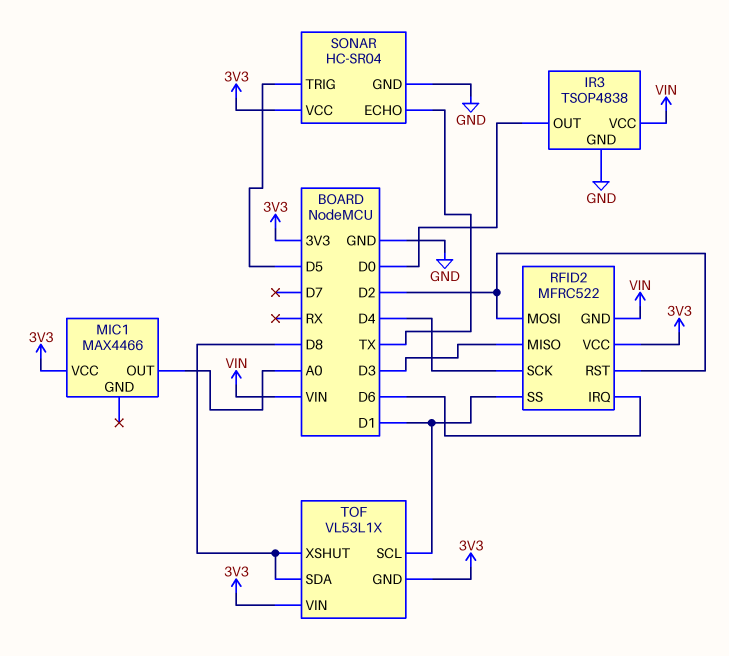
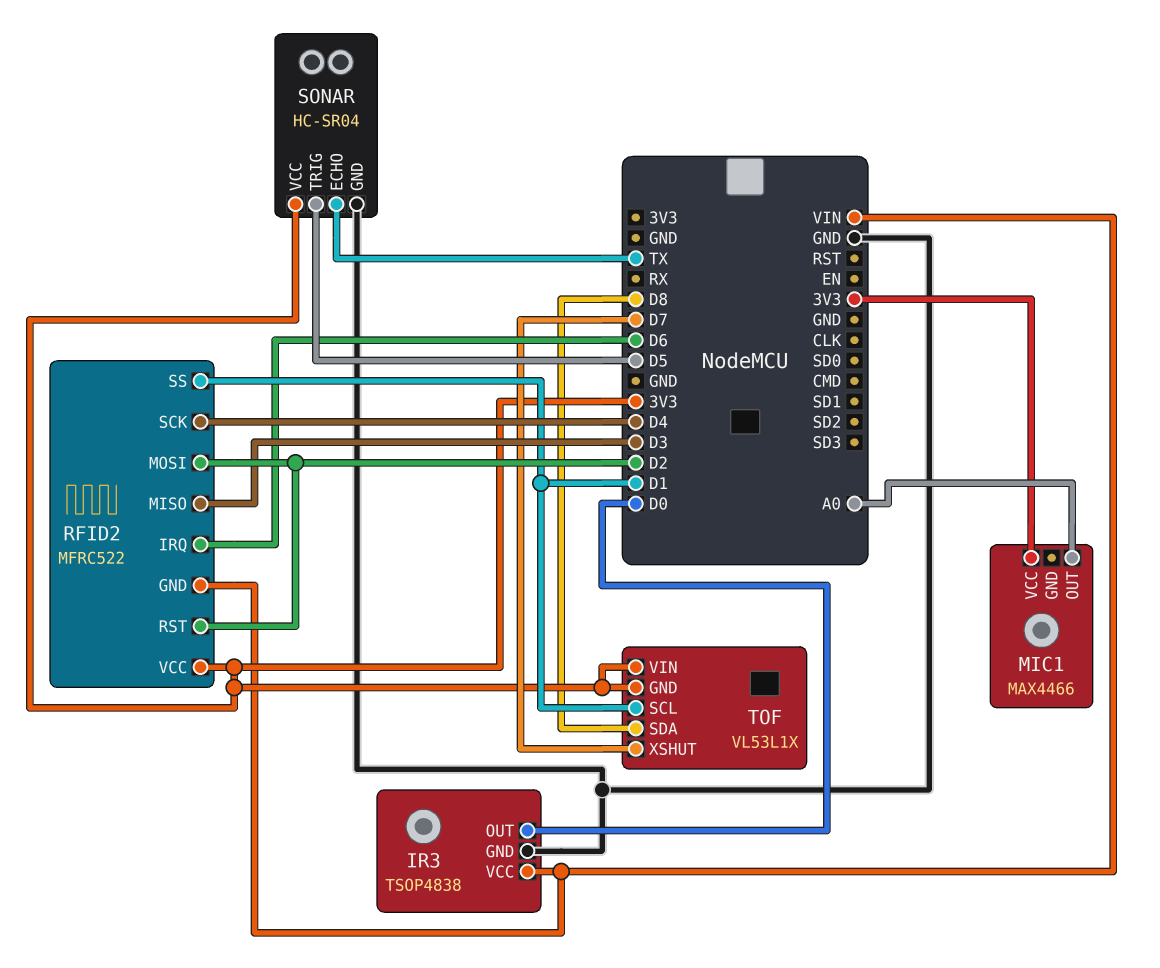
TOF pin XSHUT: D8 -> D7

